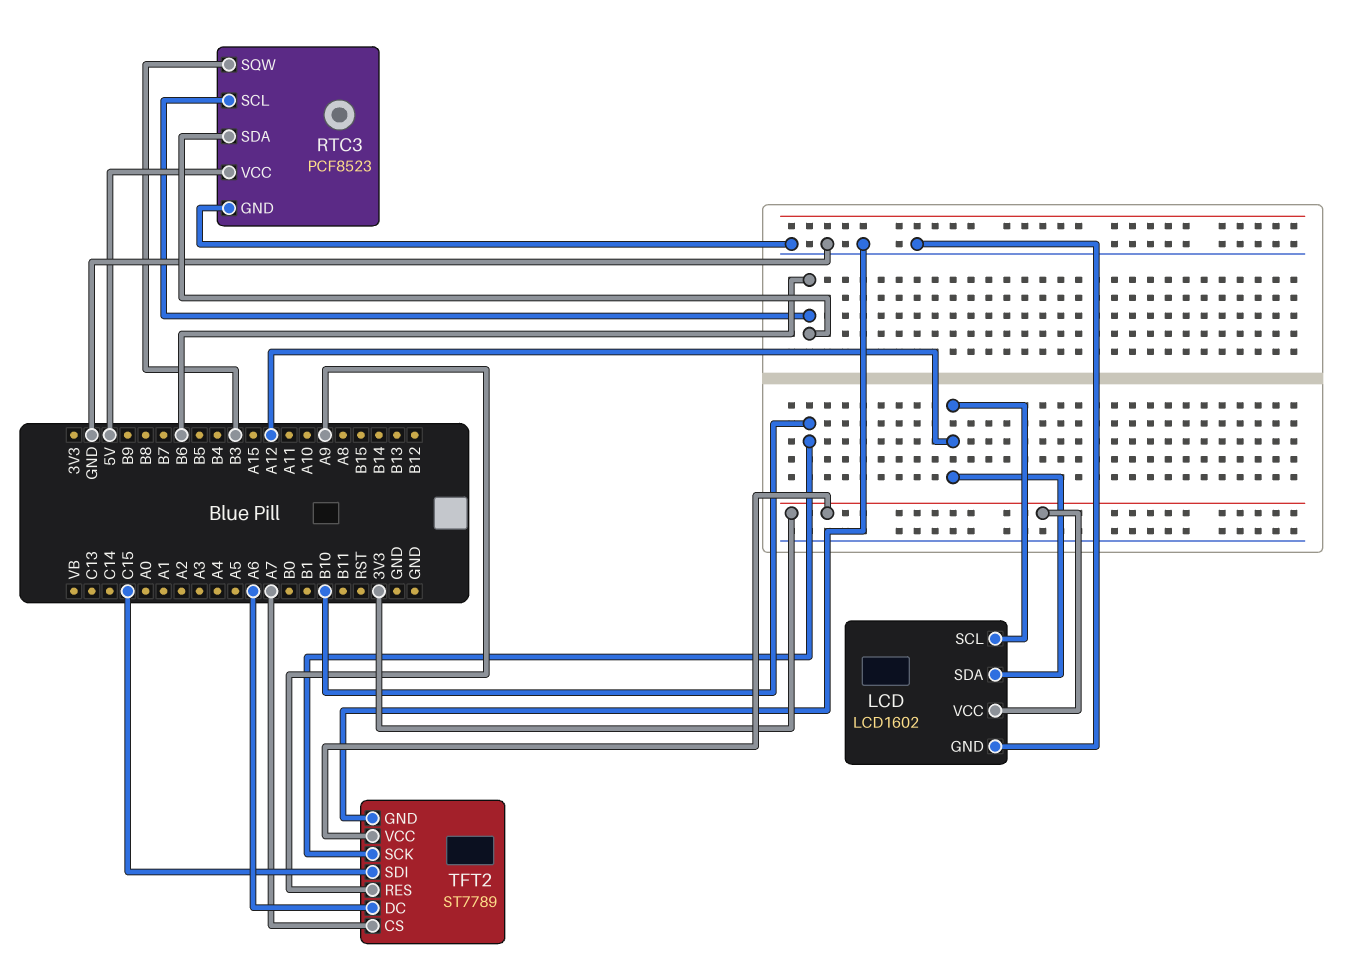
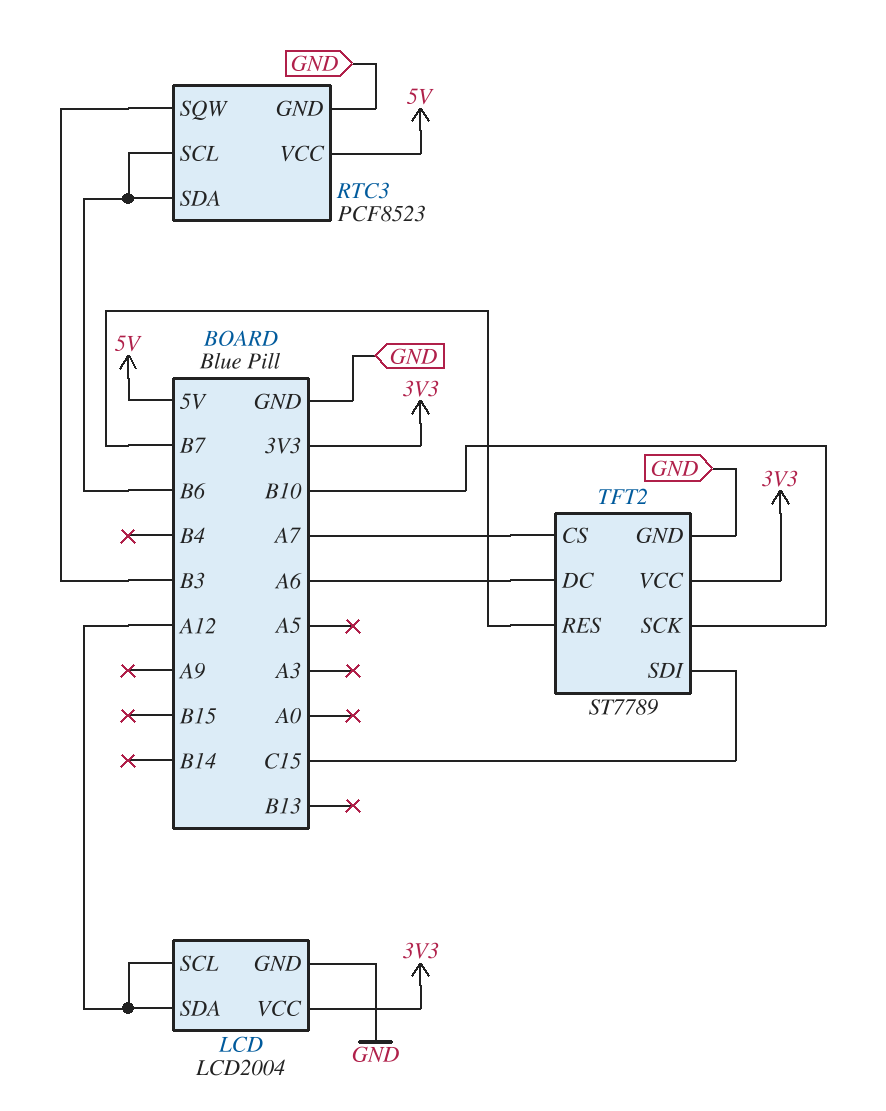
LCD: LCD1602 -> LCD2004
TFT2 pin RES: A9 -> B7

